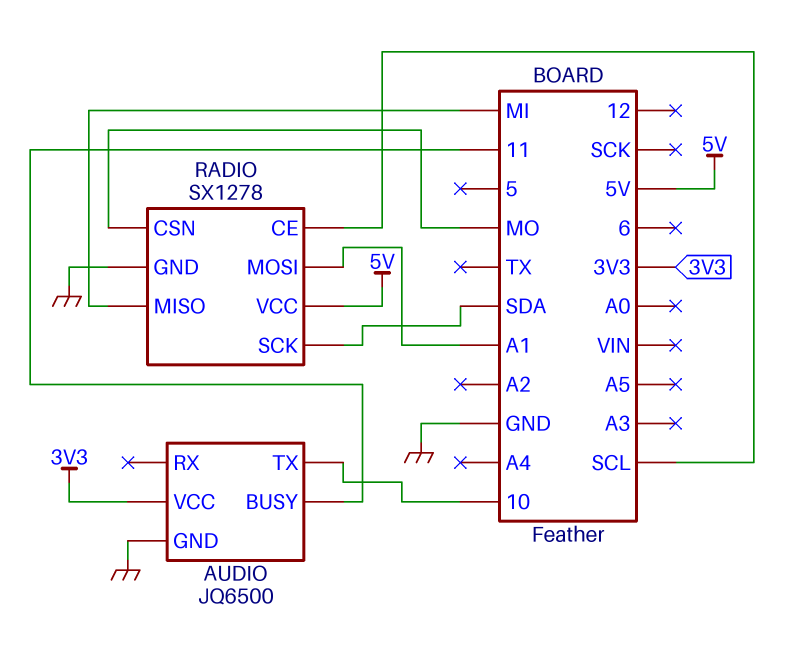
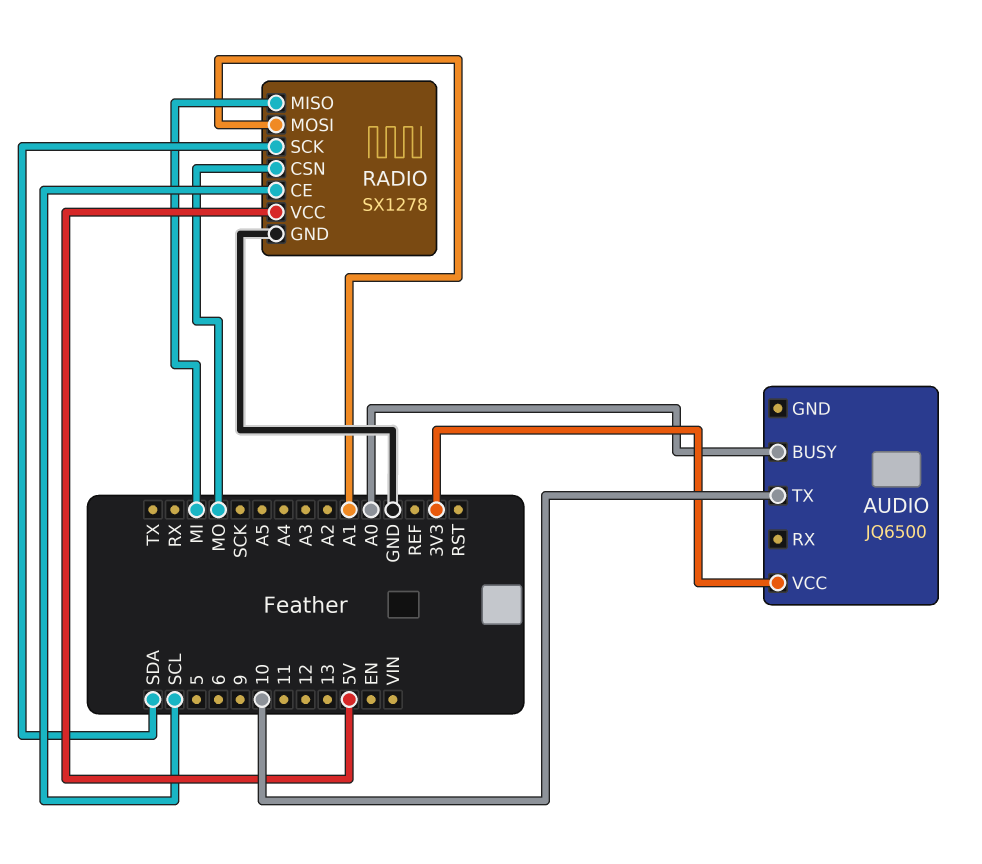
AUDIO pin BUSY: 11 -> A0
AUDIO pin GND: GND -> none

